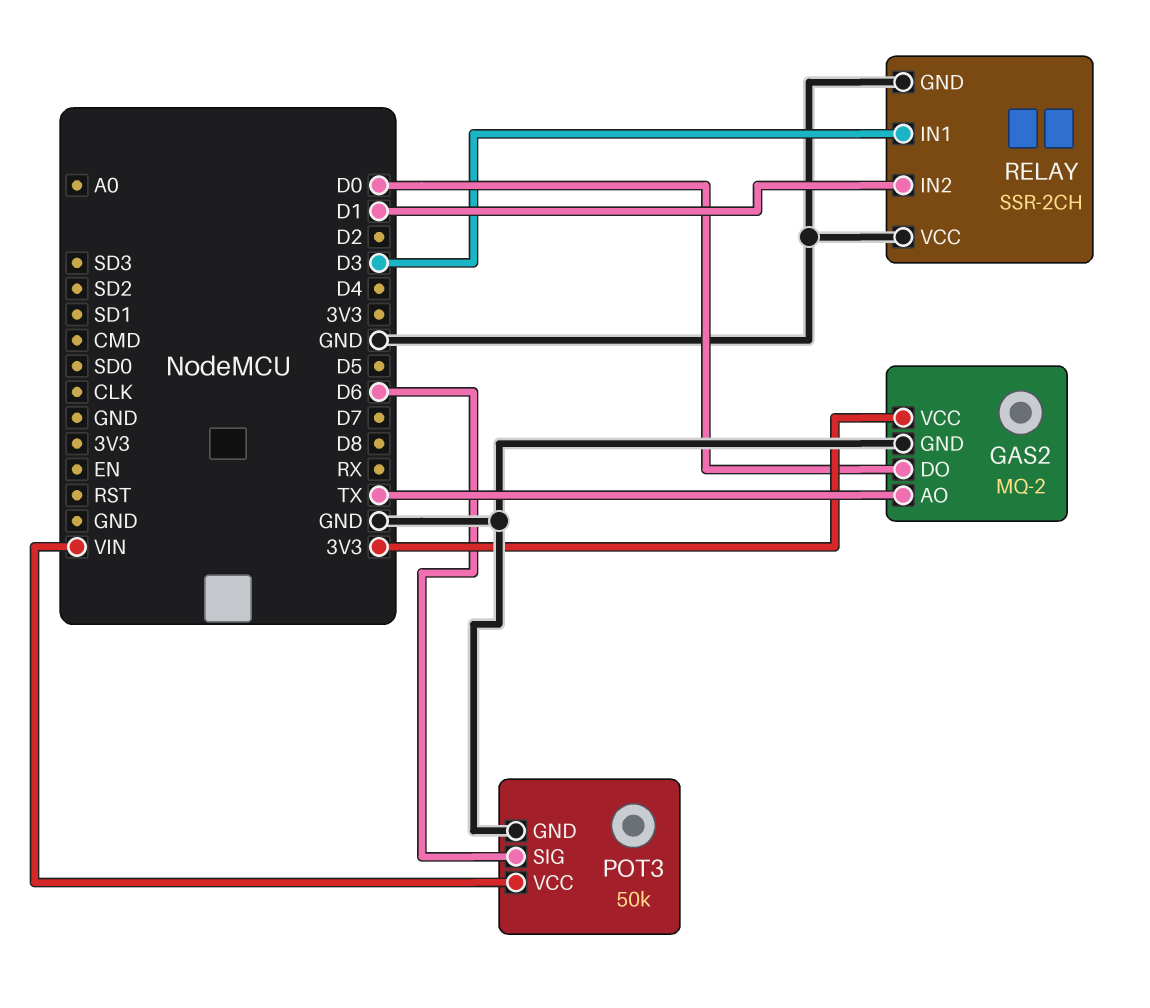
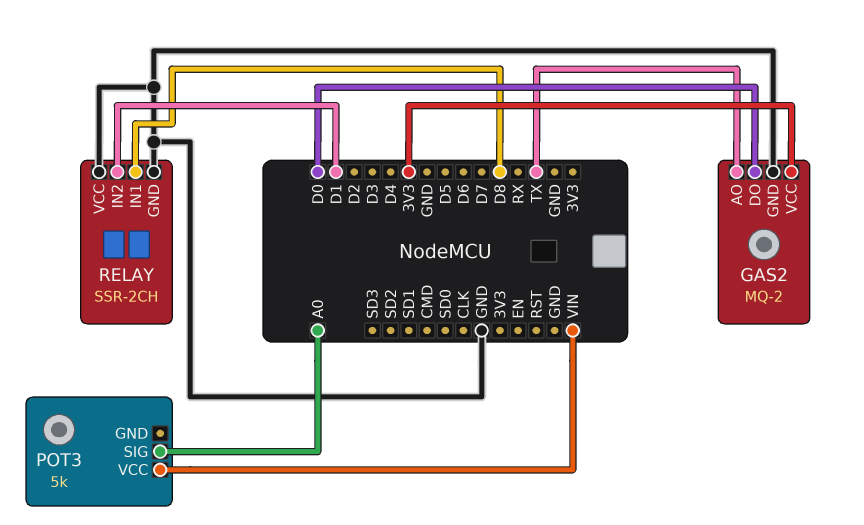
POT3: 50k -> 5k
POT3 pin GND: GND -> none
POT3 pin SIG: D6 -> A0
RELAY pin IN1: D3 -> D8

